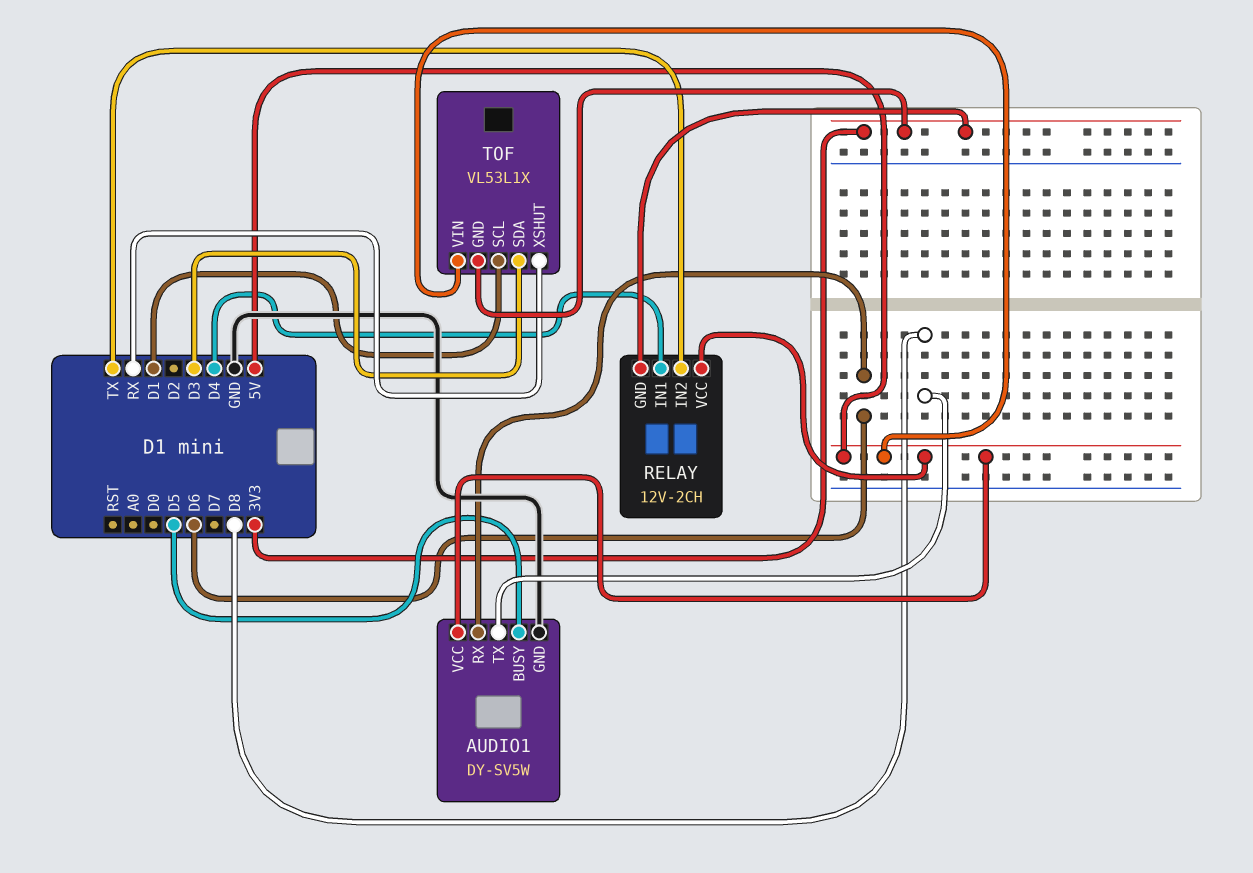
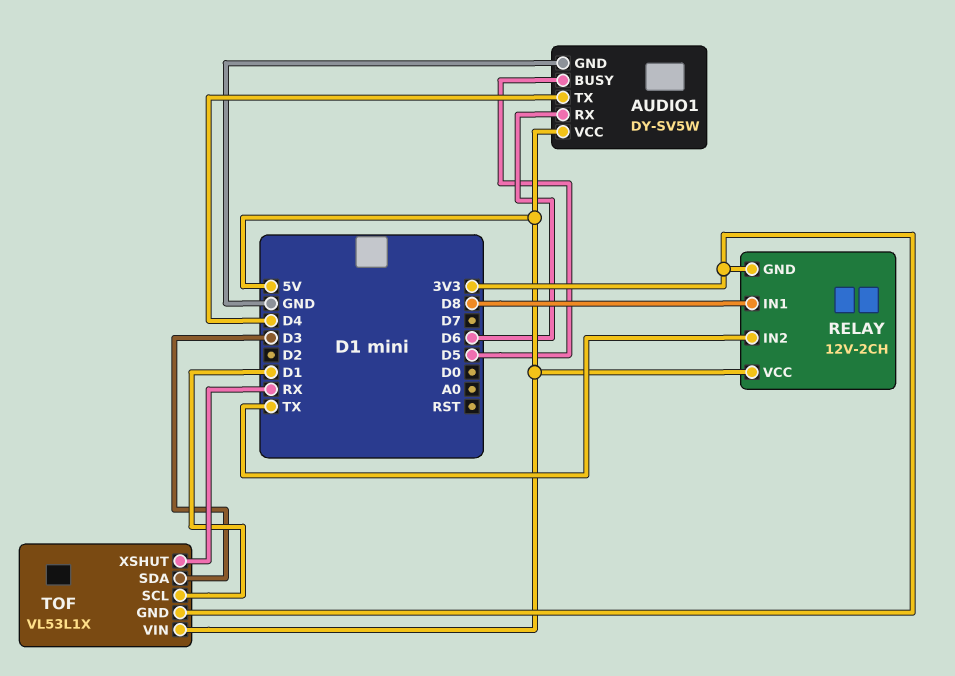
AUDIO1 pin TX: D8 -> D4
RELAY pin IN1: D4 -> D8

